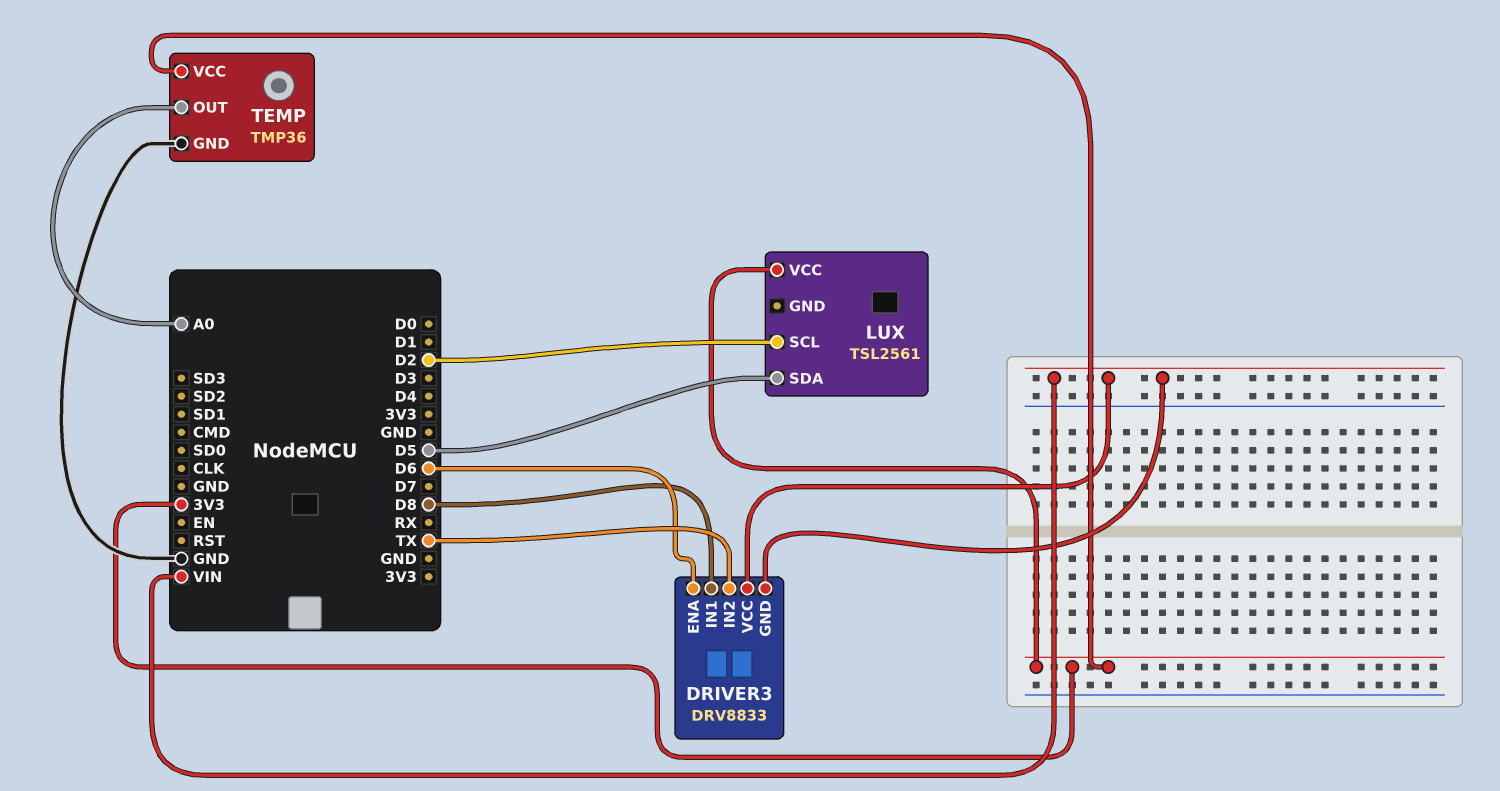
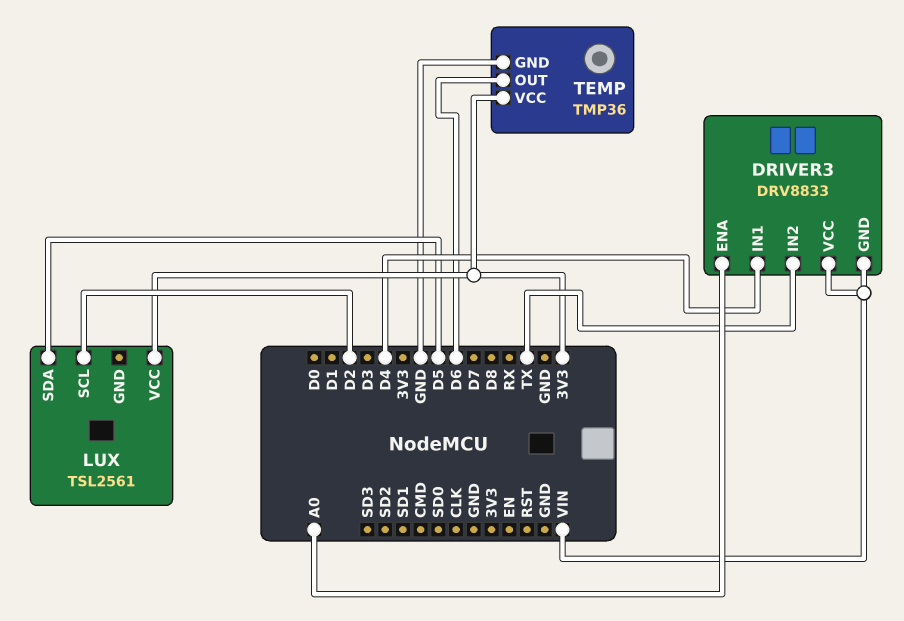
DRIVER3 pin ENA: D6 -> A0
DRIVER3 pin IN1: D8 -> D4
TEMP pin OUT: A0 -> D6

